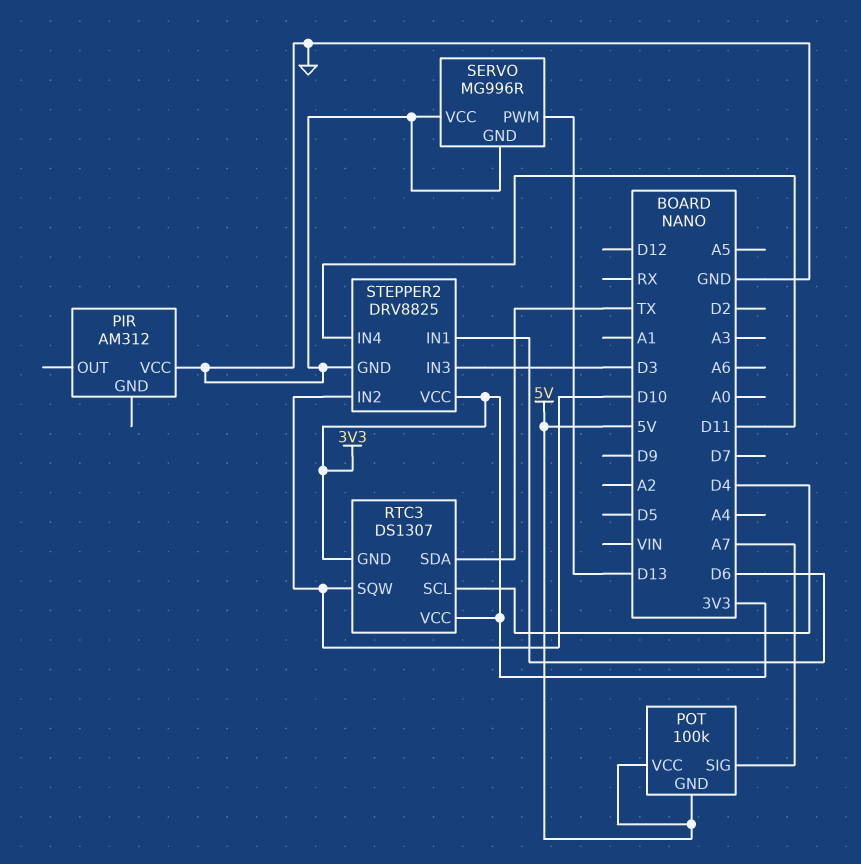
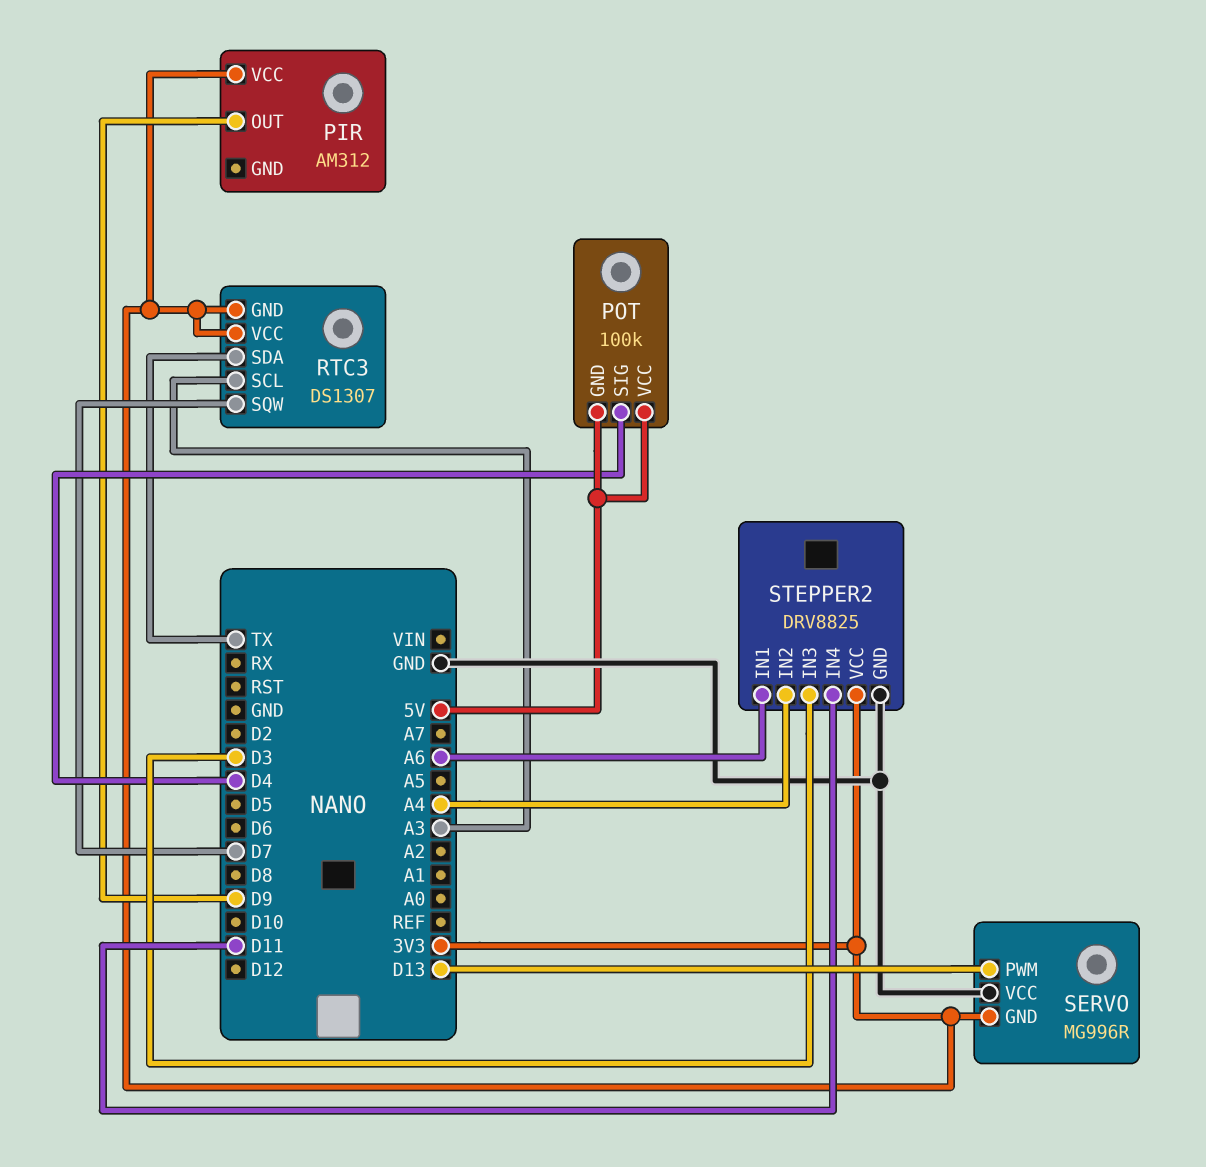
PIR pin OUT: none -> D9
PIR pin VCC: GND -> 3V3
POT pin SIG: A7 -> D4
RTC3 pin SCL: D4 -> A3
RTC3 pin SQW: D10 -> D7
SERVO pin GND: GND -> 3V3
STEPPER2 pin IN1: D6 -> A6
STEPPER2 pin IN2: D10 -> A4

